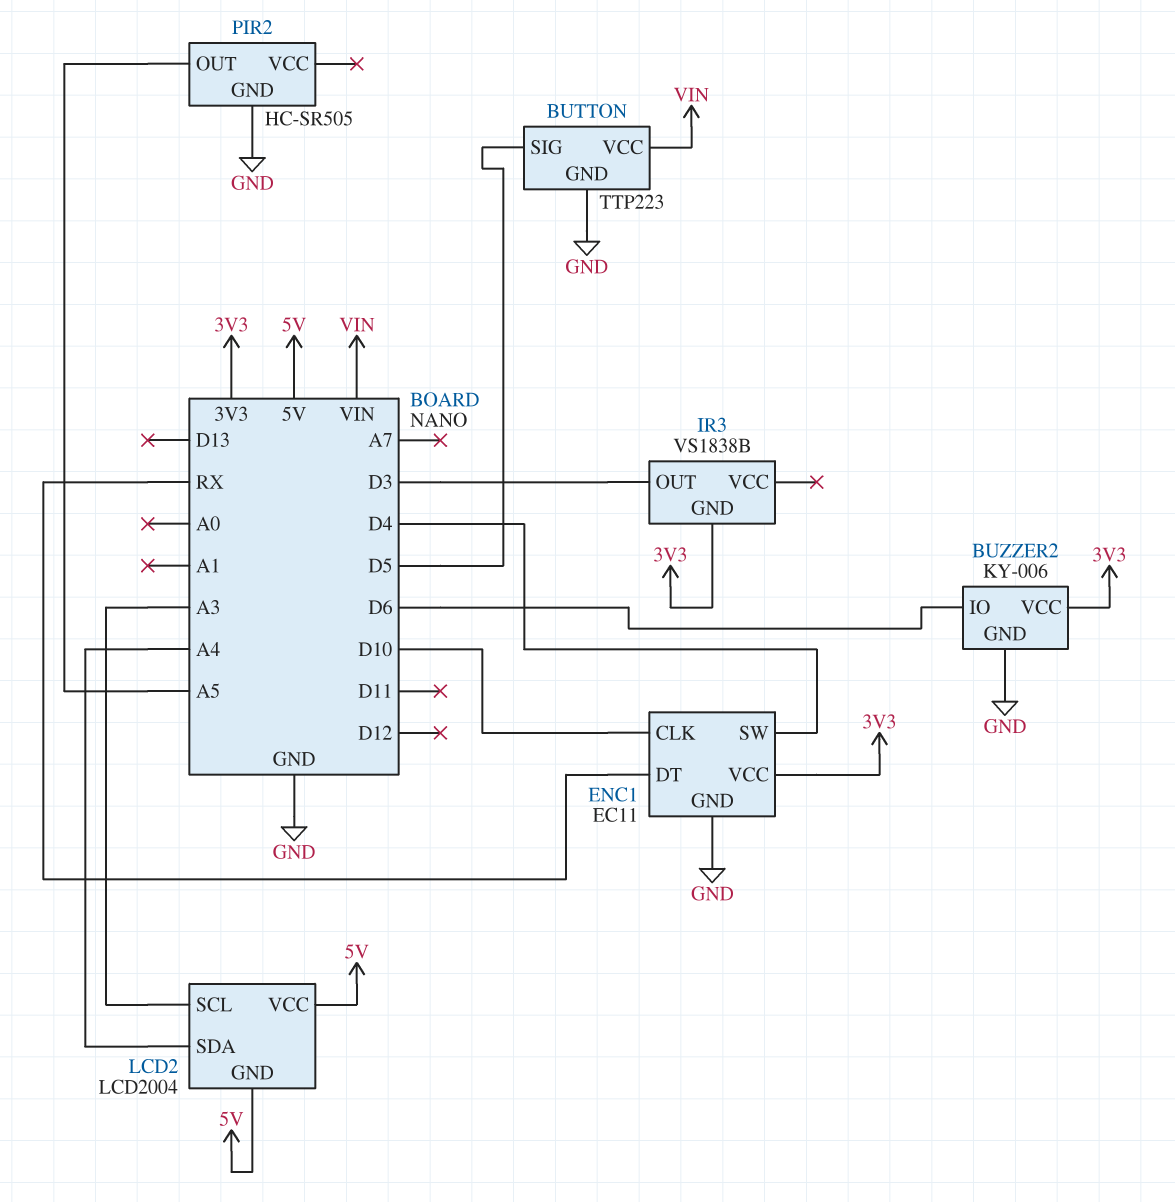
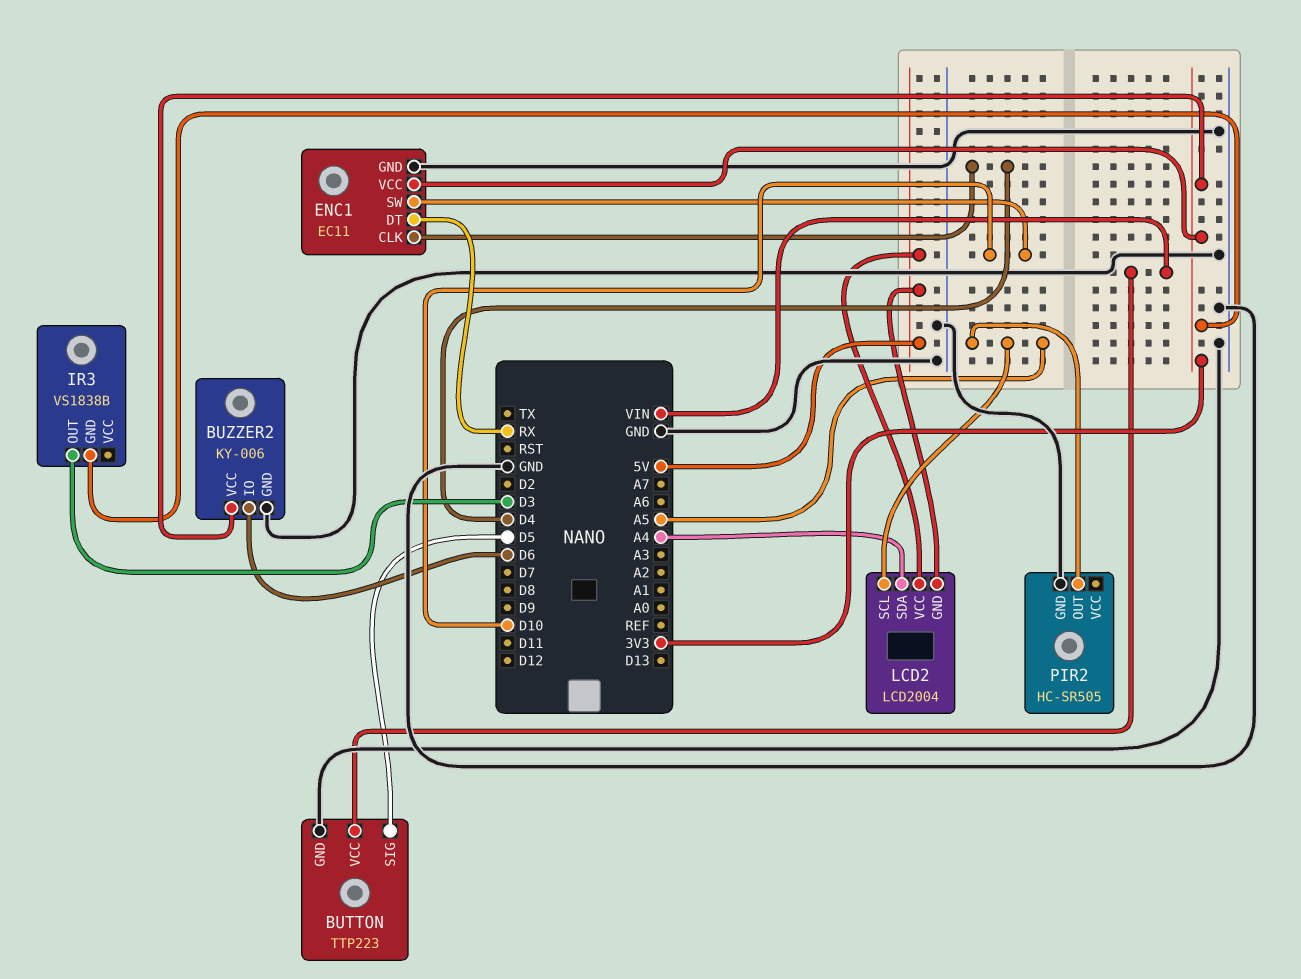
ENC1 pin CLK: D10 -> D4
ENC1 pin SW: D4 -> D10
LCD2 pin SCL: A3 -> A5

